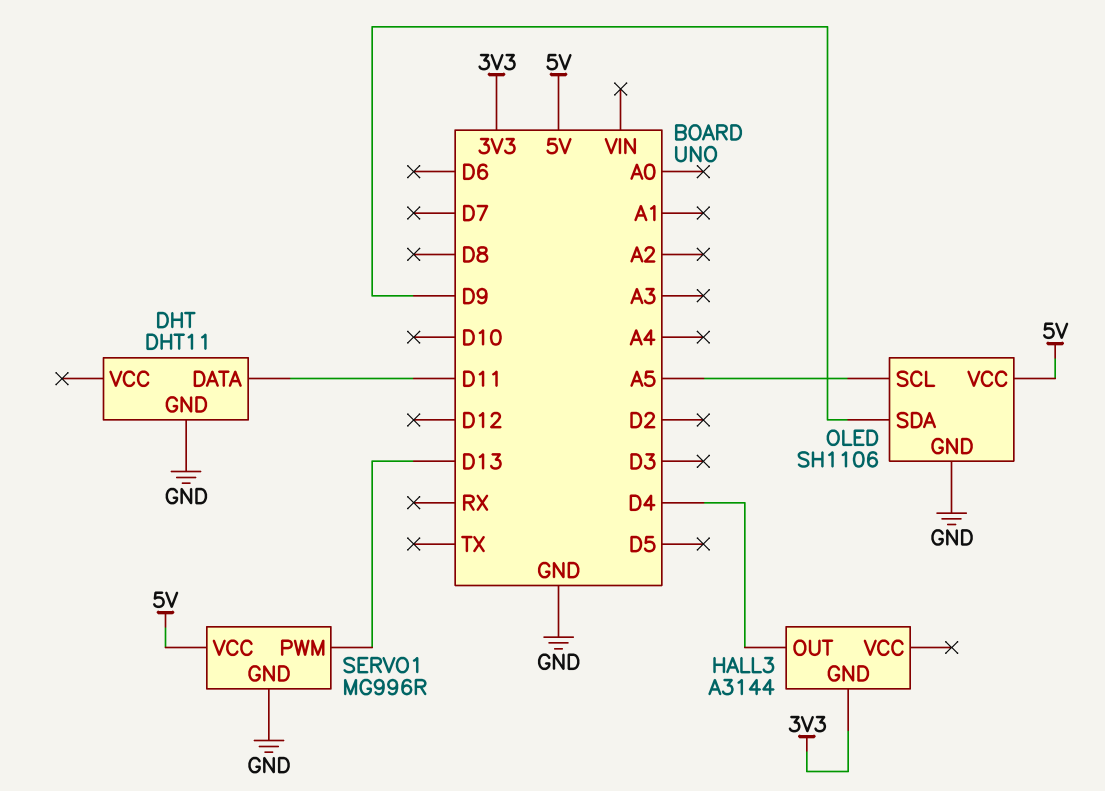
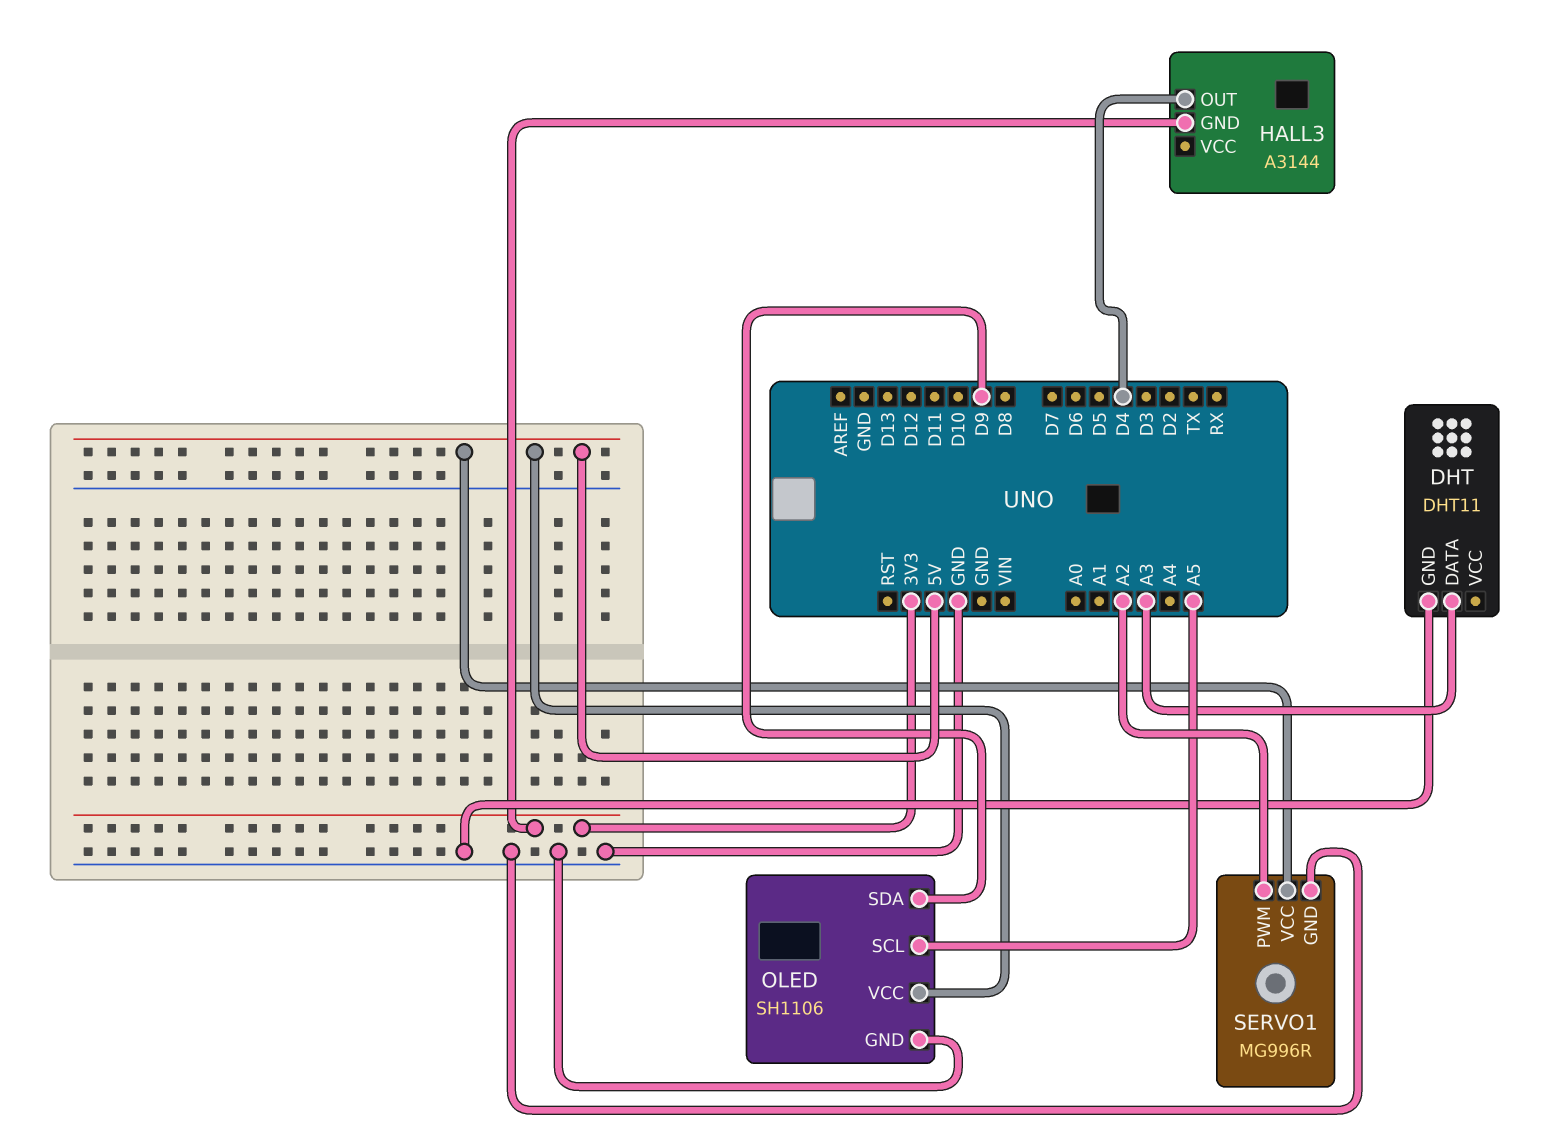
DHT pin DATA: D11 -> A3
SERVO1 pin PWM: D13 -> A2

